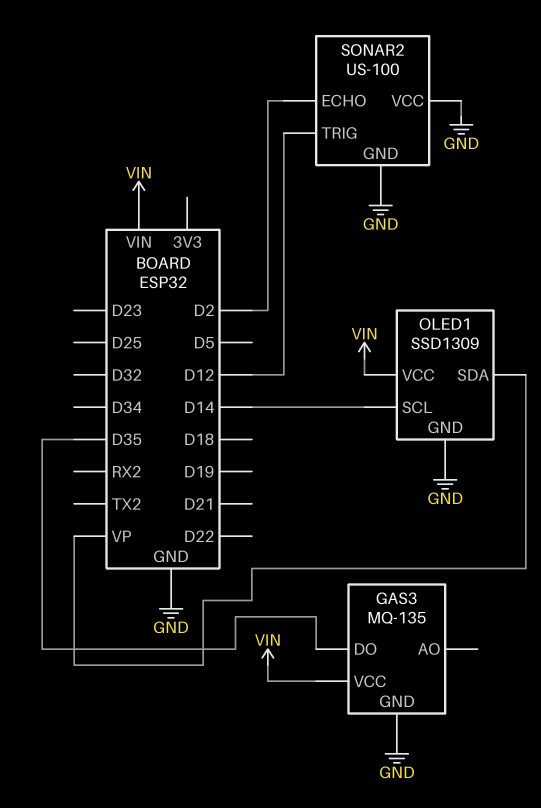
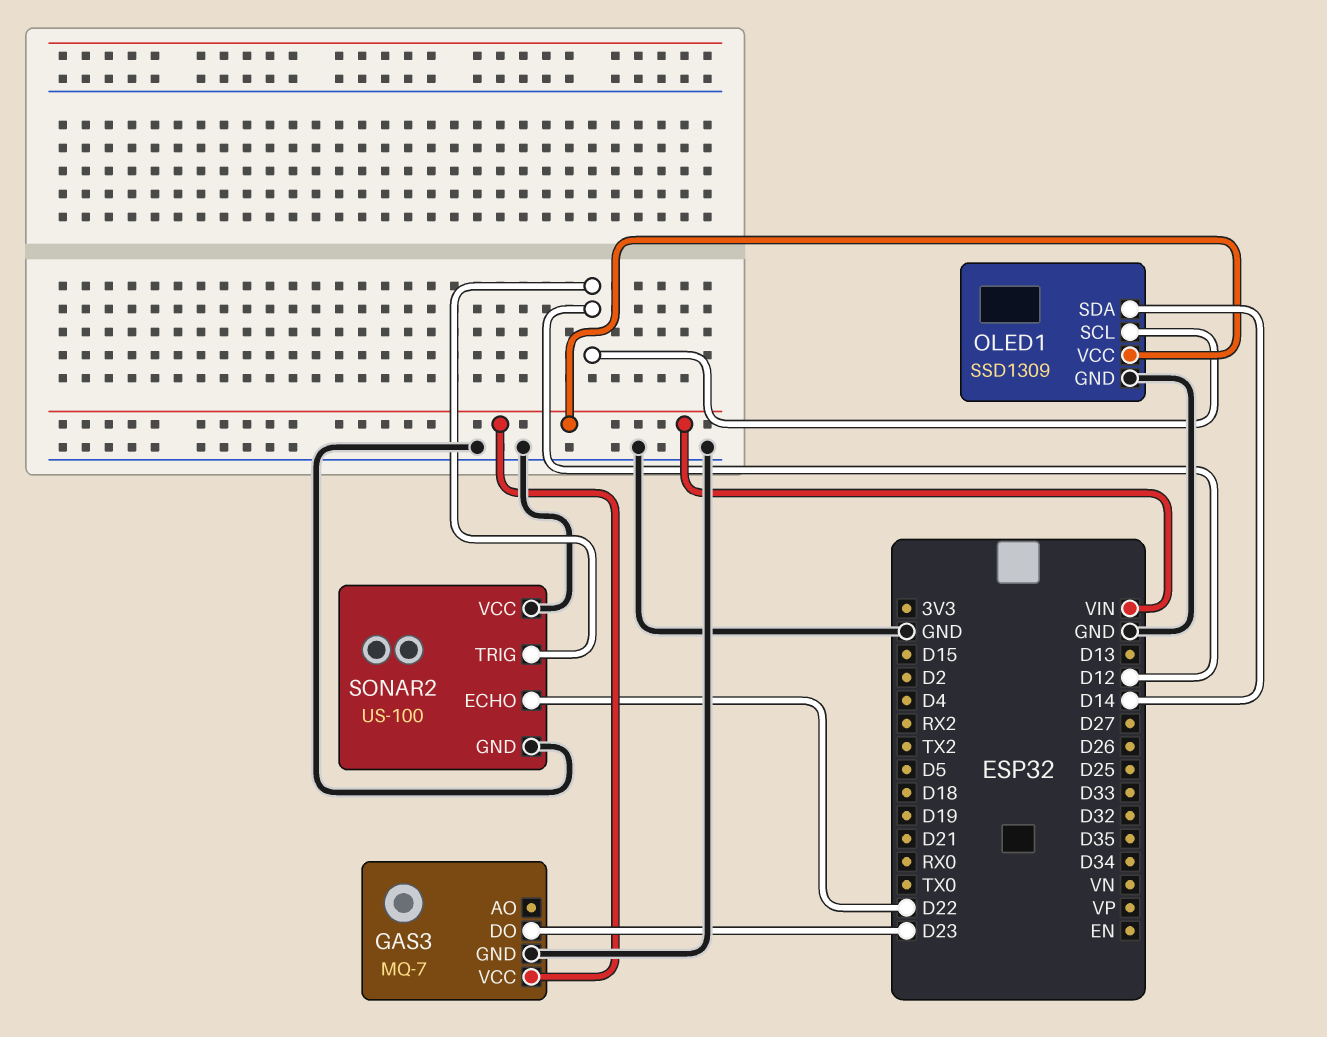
GAS3: MQ-135 -> MQ-7
GAS3 pin DO: D35 -> D23
OLED1 pin SCL: D14 -> D12
OLED1 pin SDA: VP -> D14
SONAR2 pin ECHO: D2 -> D22

